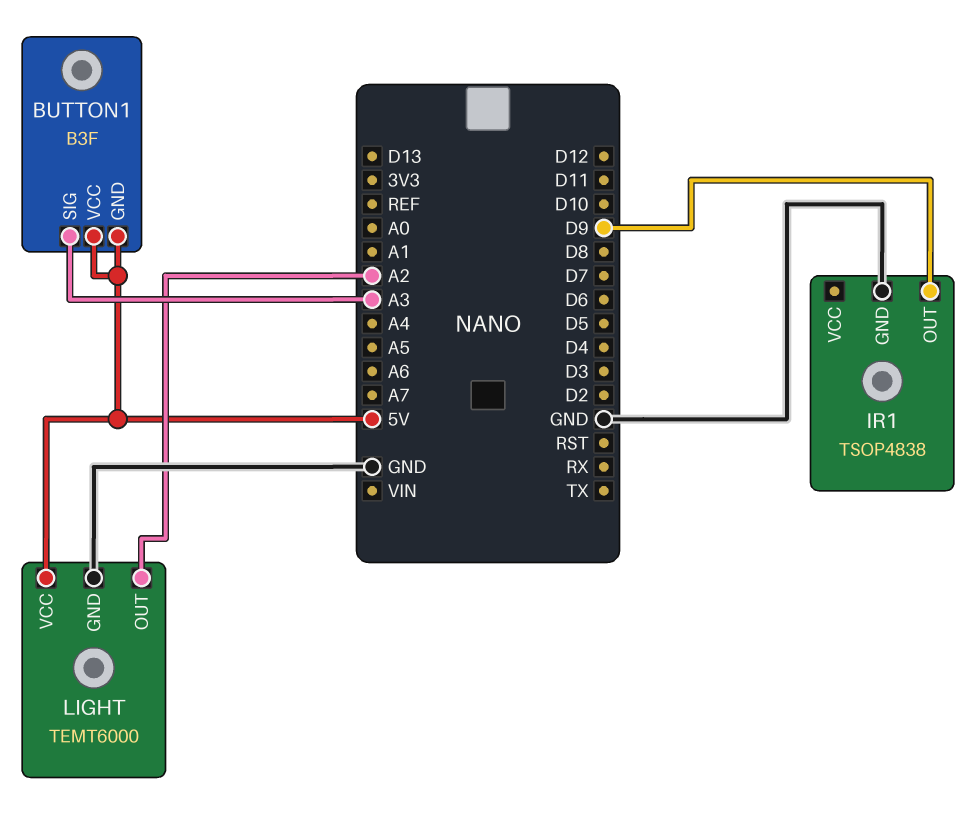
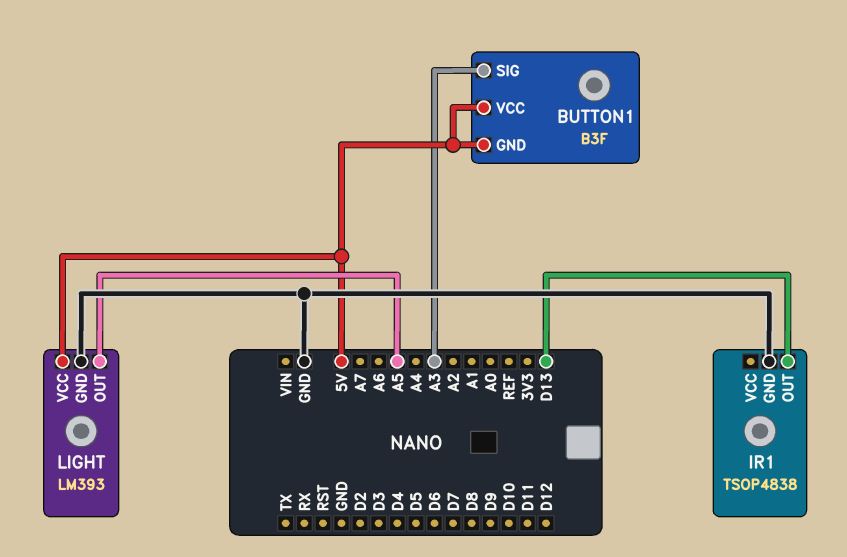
IR1 pin OUT: D9 -> D13
LIGHT: TEMT6000 -> LM393
LIGHT pin OUT: A2 -> A5

